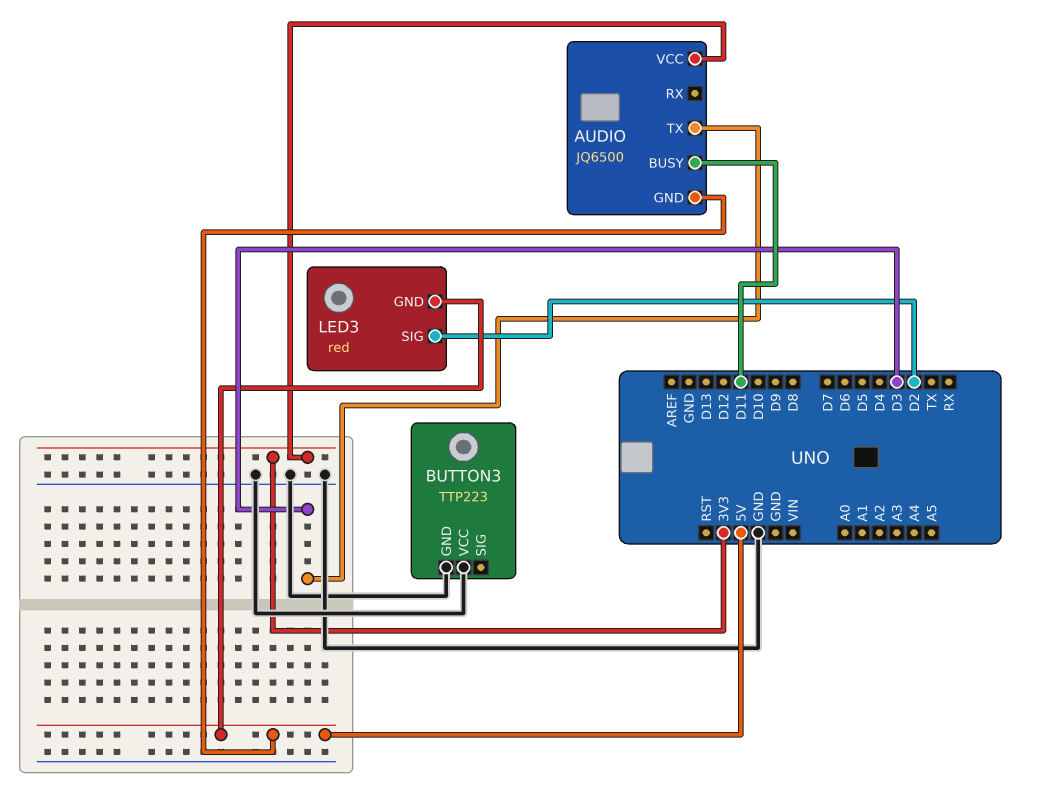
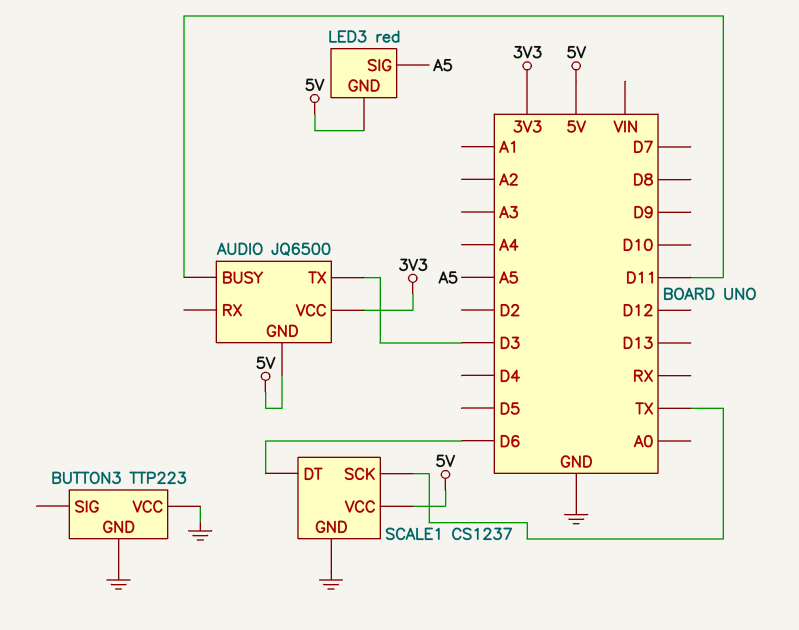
LED3 pin SIG: D2 -> A5
SCALE1: none -> CS1237
SCALE1 pin DT: none -> D6
SCALE1 pin GND: none -> GND
SCALE1 pin SCK: none -> TX
SCALE1 pin VCC: none -> 5V

